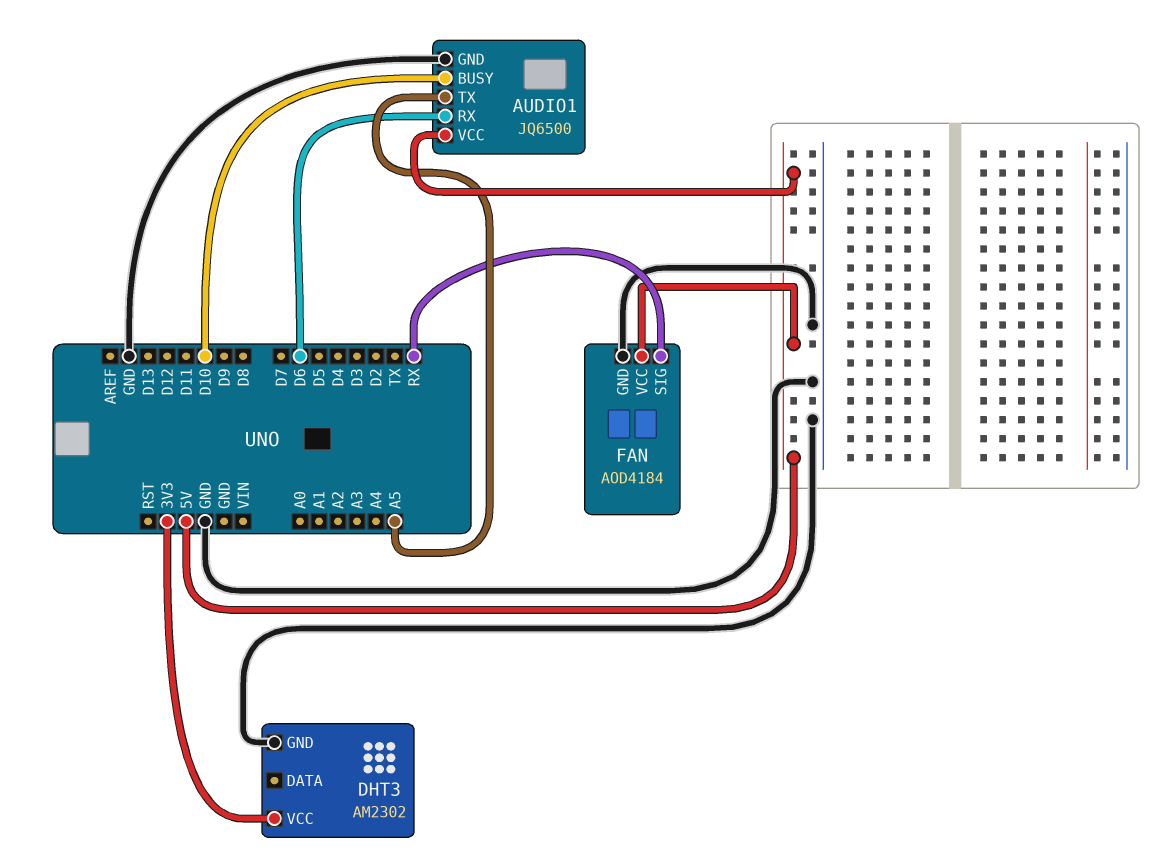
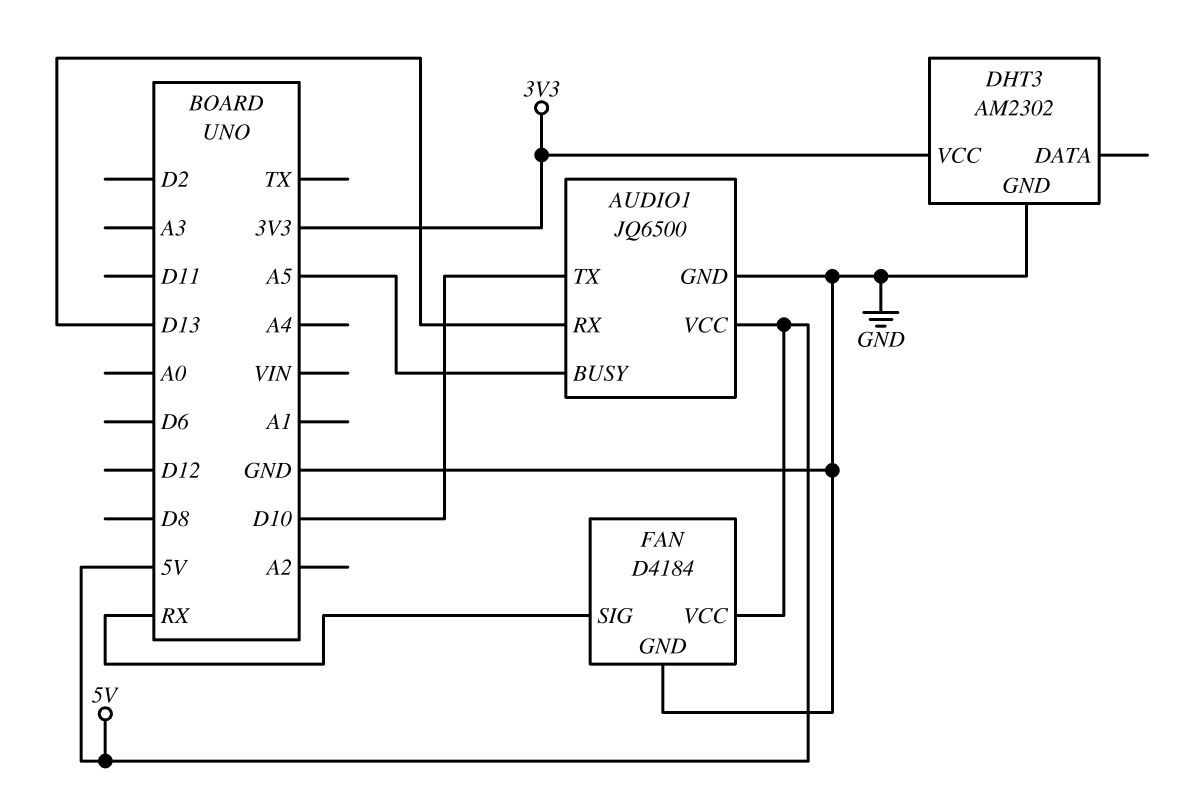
AUDIO1 pin BUSY: D10 -> A5
AUDIO1 pin RX: D6 -> D13
AUDIO1 pin TX: A5 -> D10
FAN: AOD4184 -> D4184

